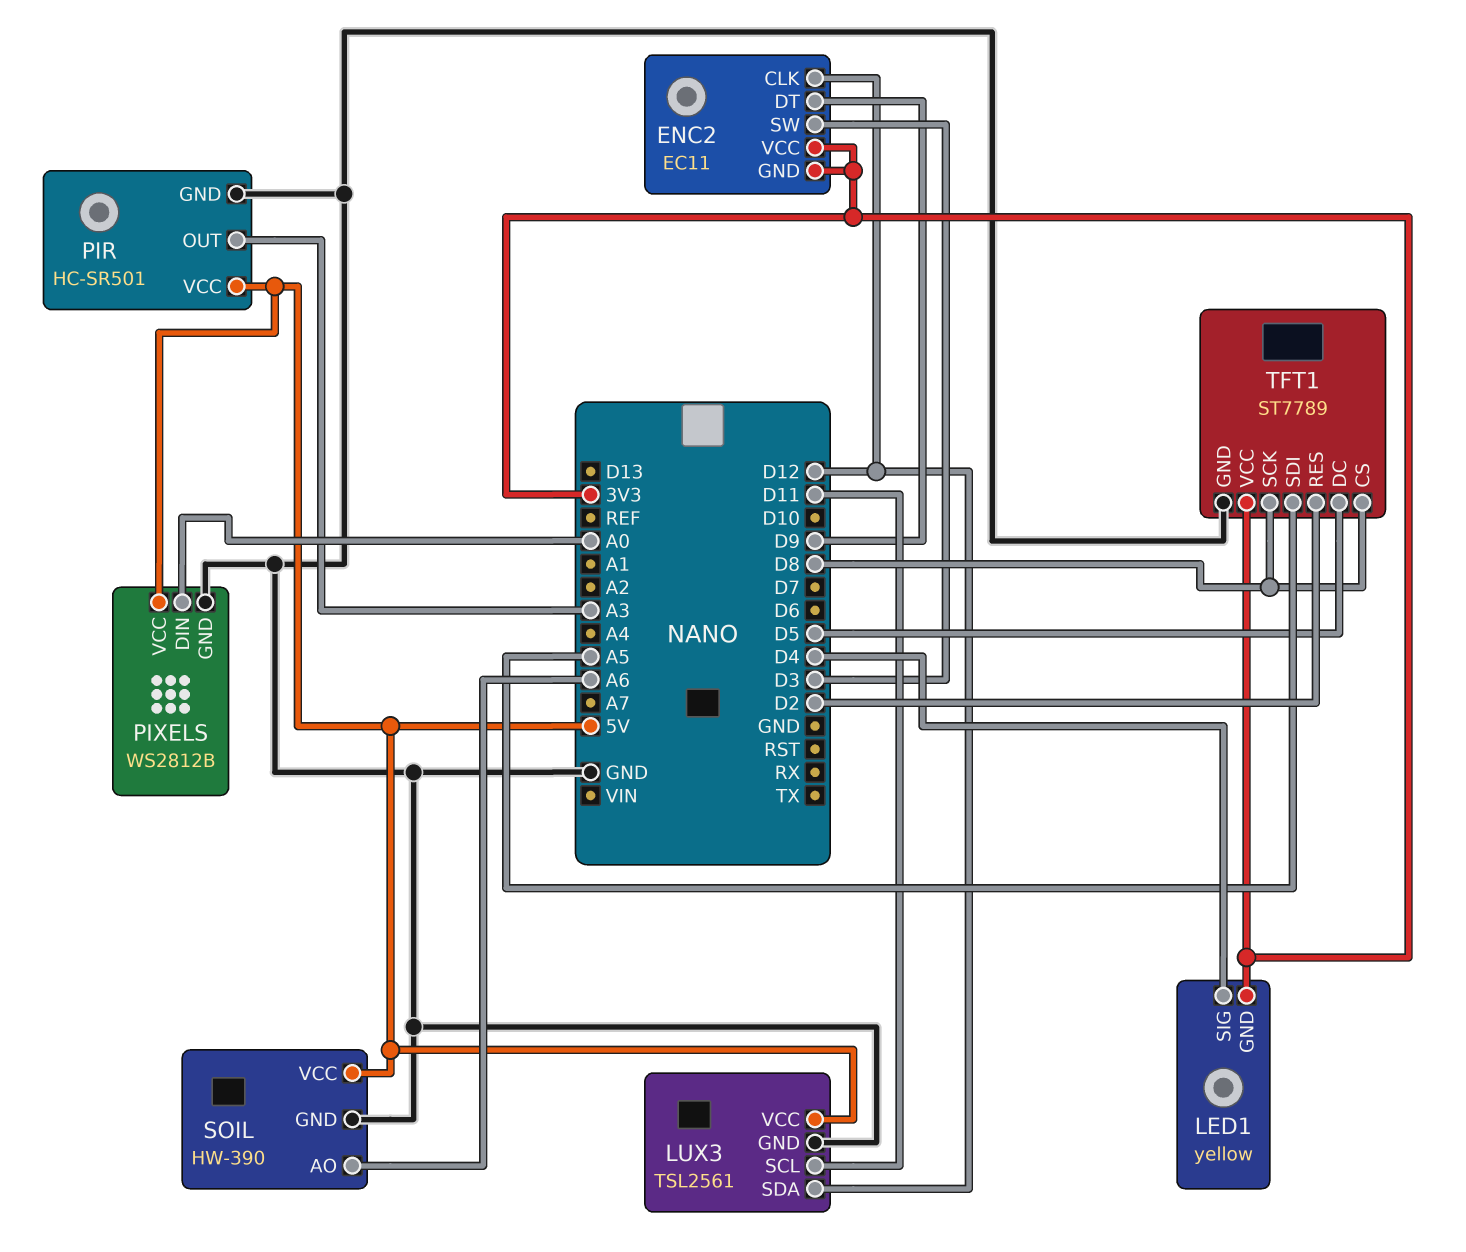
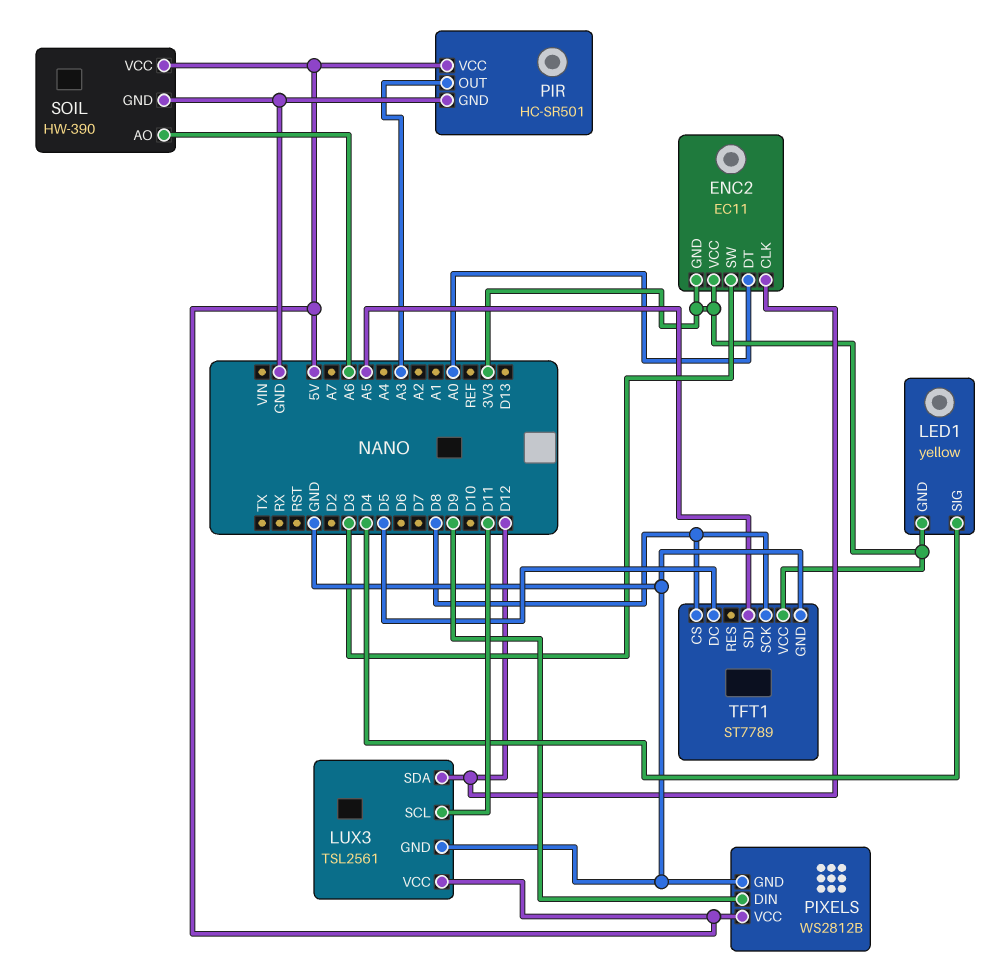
ENC2 pin DT: D9 -> A0
PIXELS pin DIN: A0 -> D9
TFT1 pin RES: D2 -> none

